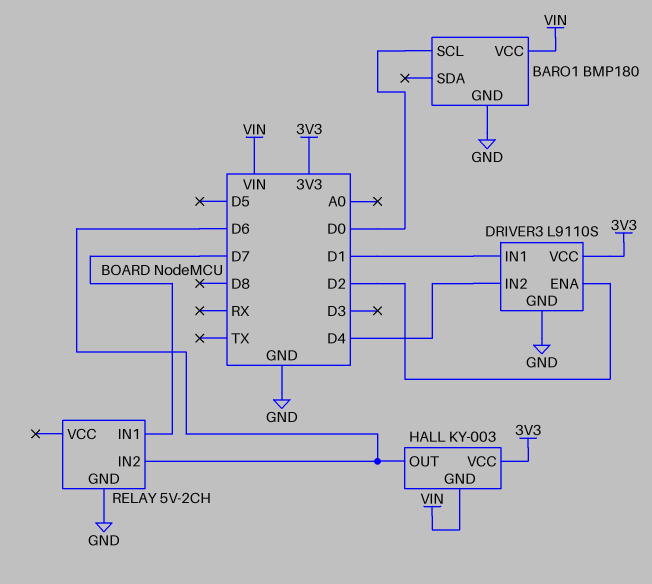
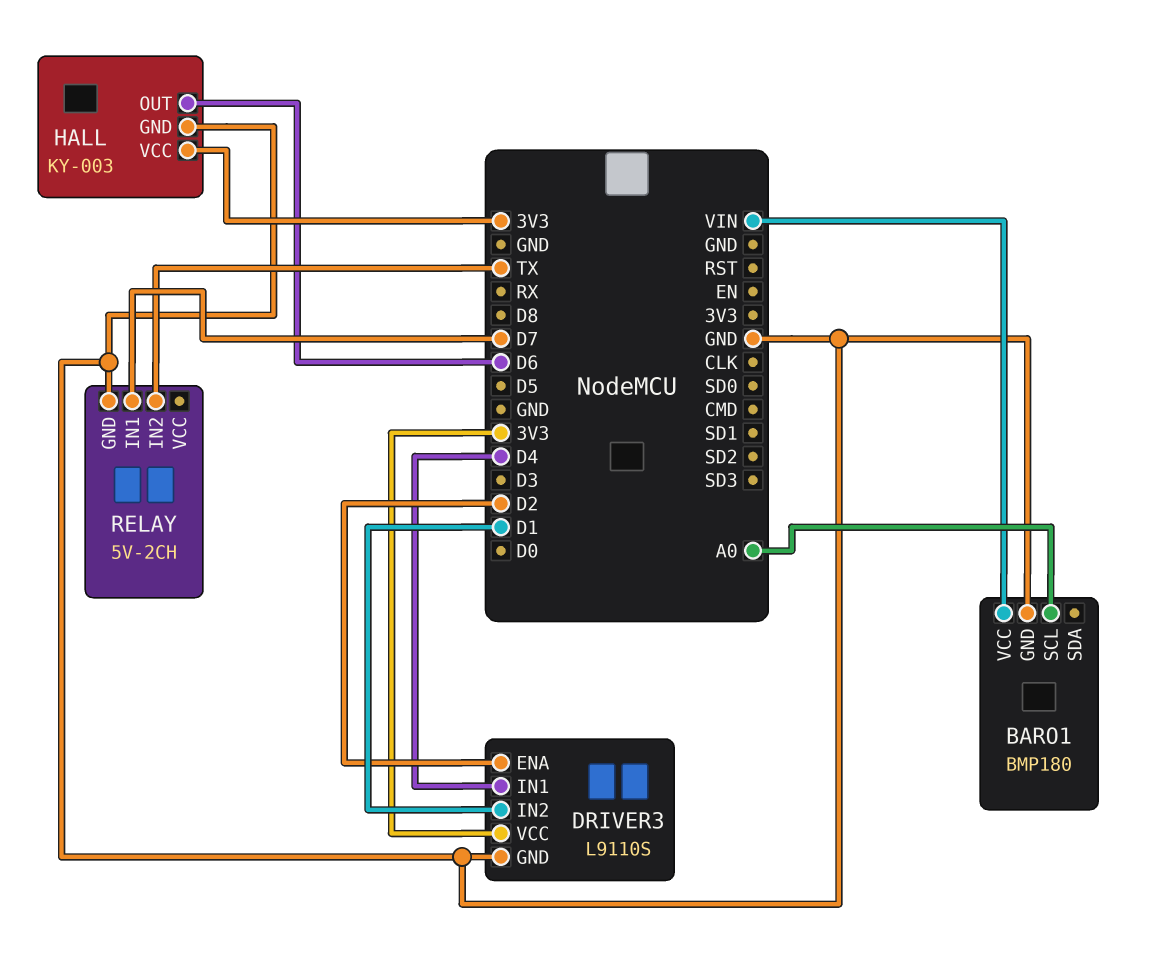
BARO1 pin SCL: D0 -> A0
DRIVER3 pin IN1: D1 -> D4
DRIVER3 pin IN2: D4 -> D1
HALL pin GND: VIN -> GND
RELAY pin IN2: D6 -> TX

